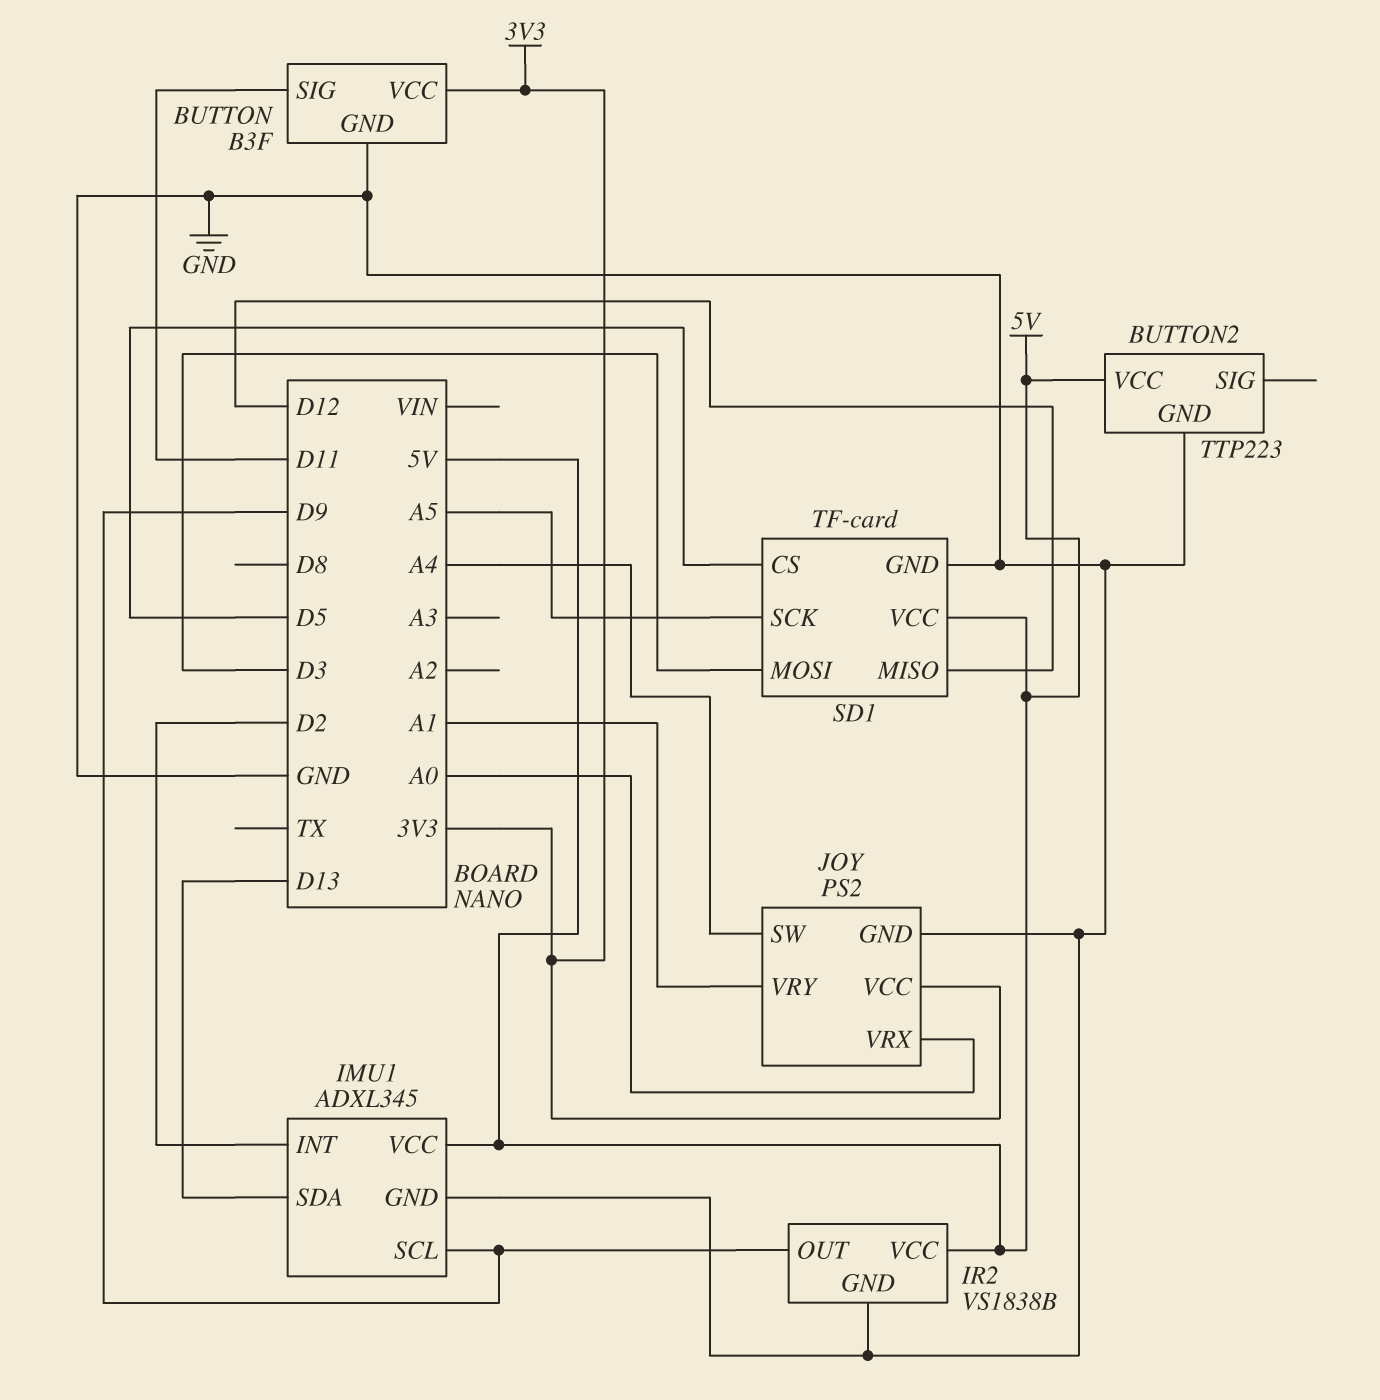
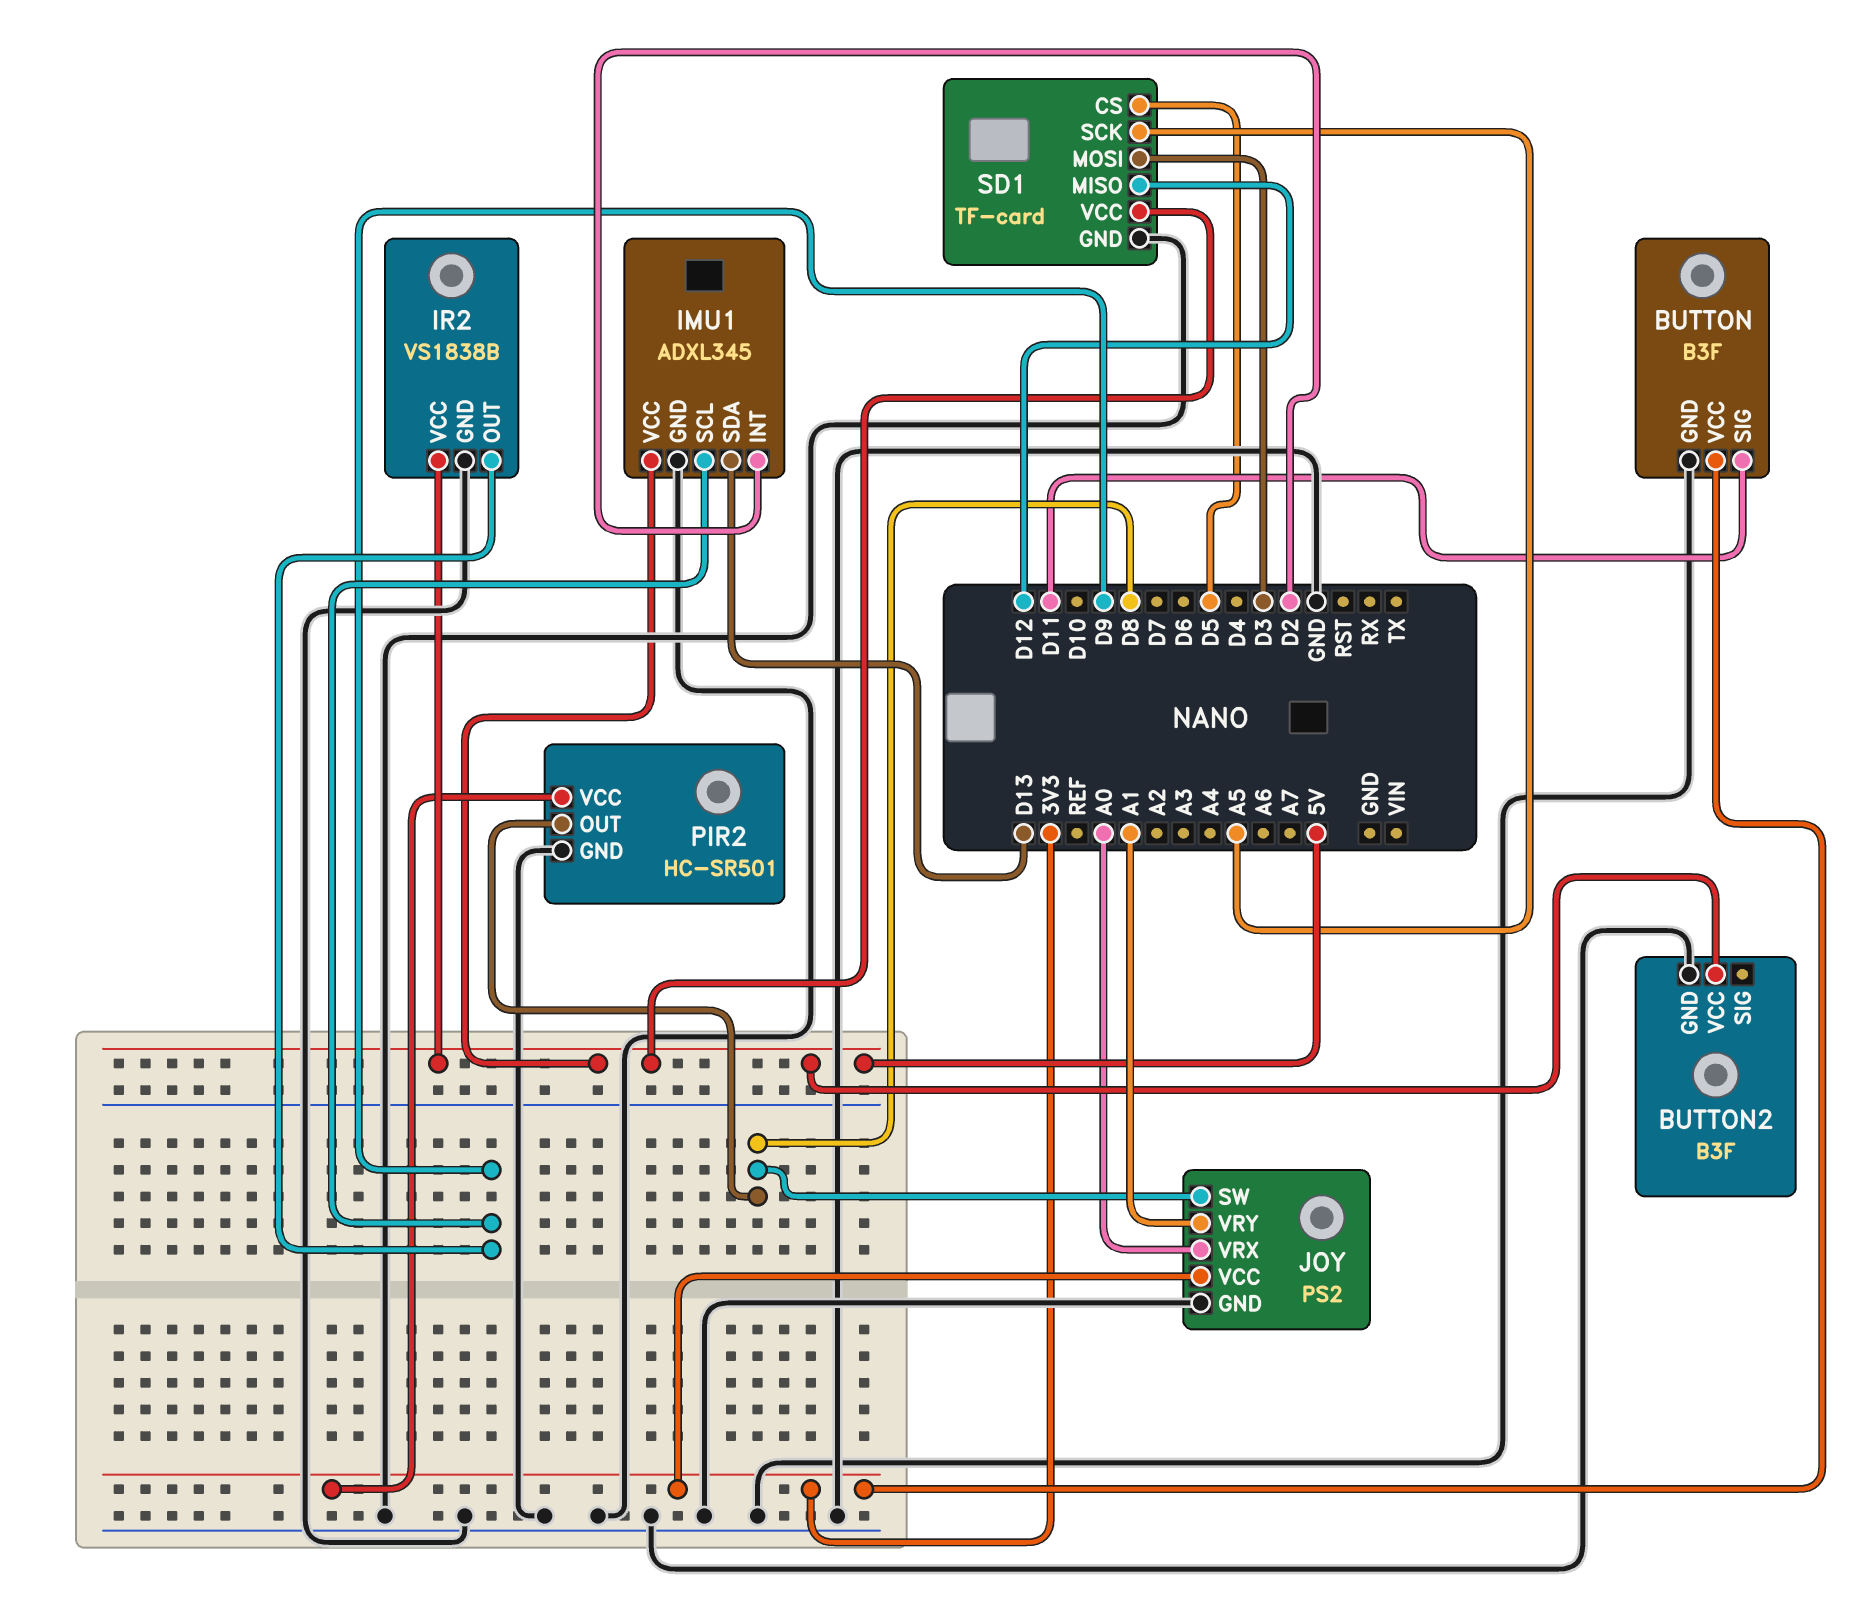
BUTTON2: TTP223 -> B3F
JOY pin SW: A4 -> D8
PIR2: none -> HC-SR501
PIR2 pin GND: none -> GND
PIR2 pin OUT: none -> D8
PIR2 pin VCC: none -> 3V3

